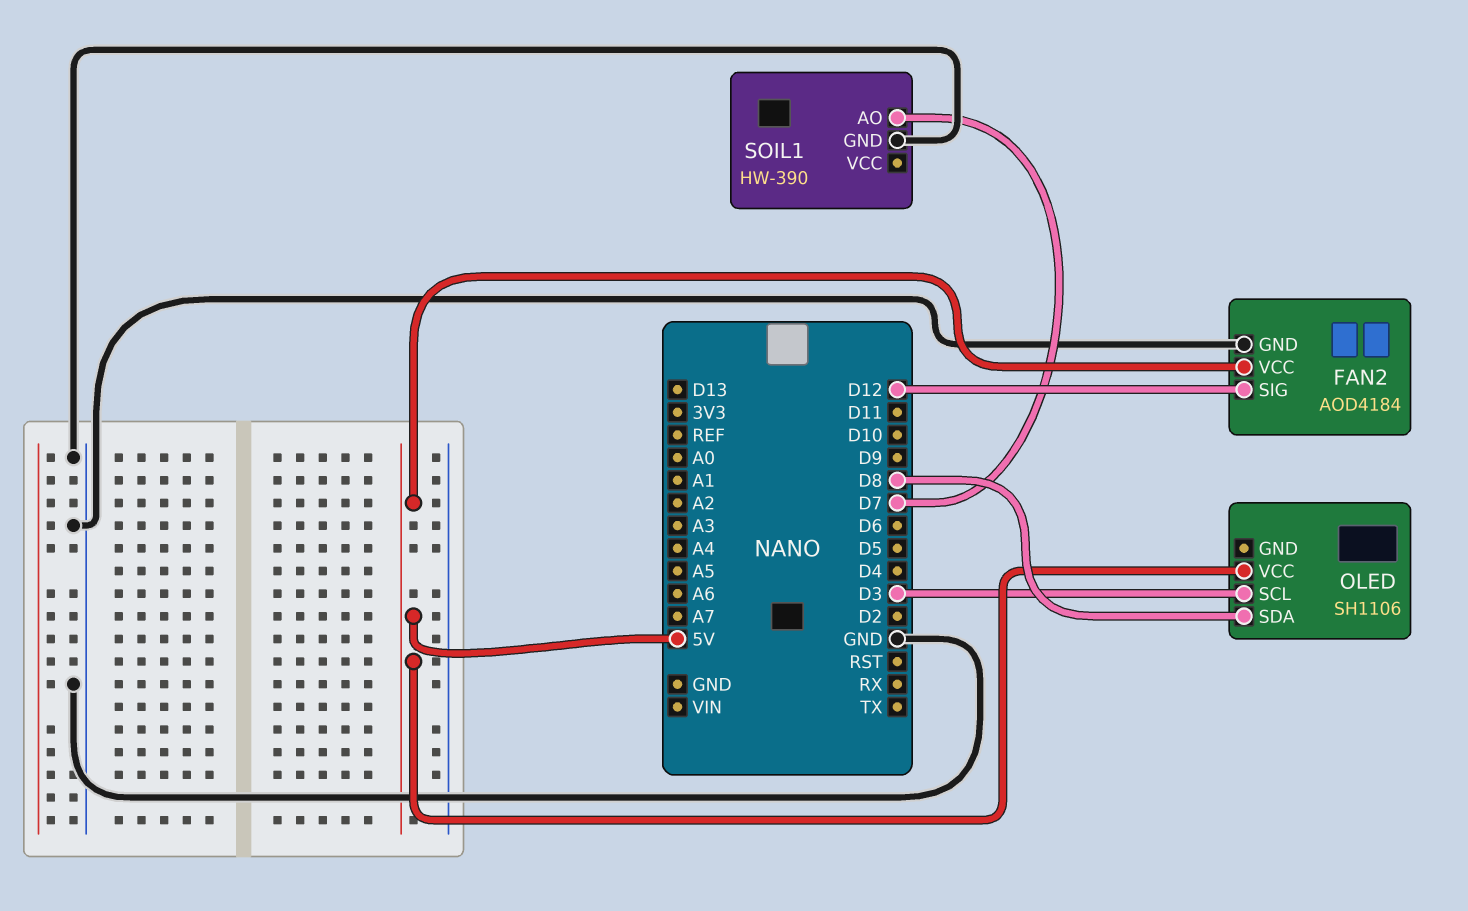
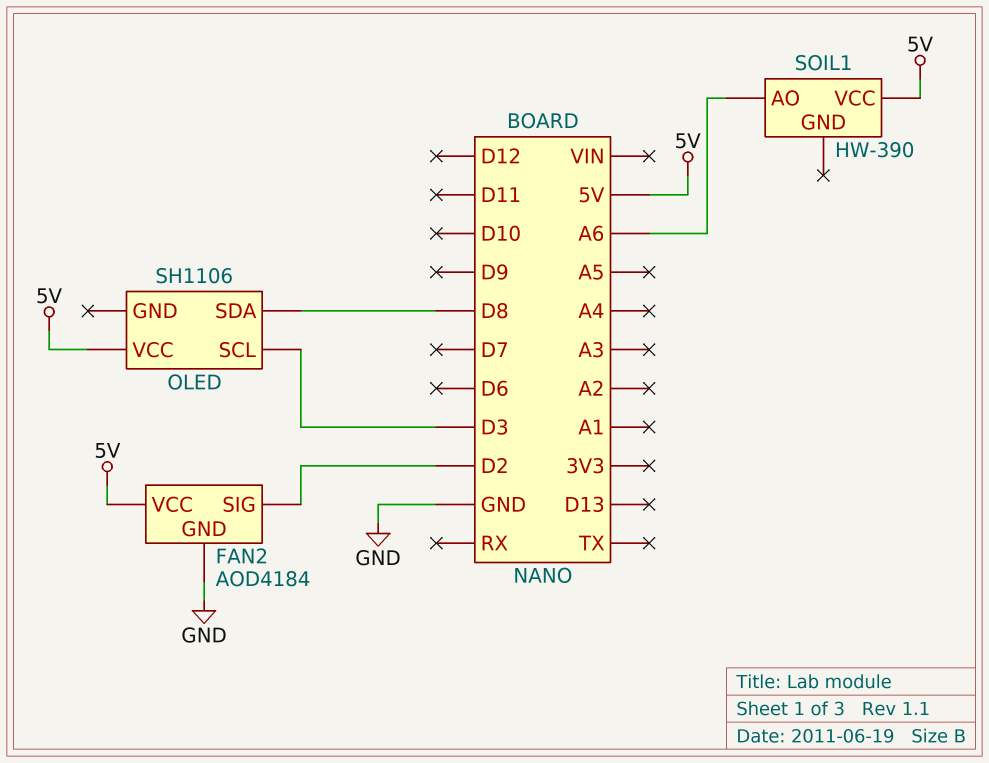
FAN2 pin SIG: D12 -> D2
SOIL1 pin AO: D7 -> A6
SOIL1 pin GND: GND -> none
SOIL1 pin VCC: none -> 5V

